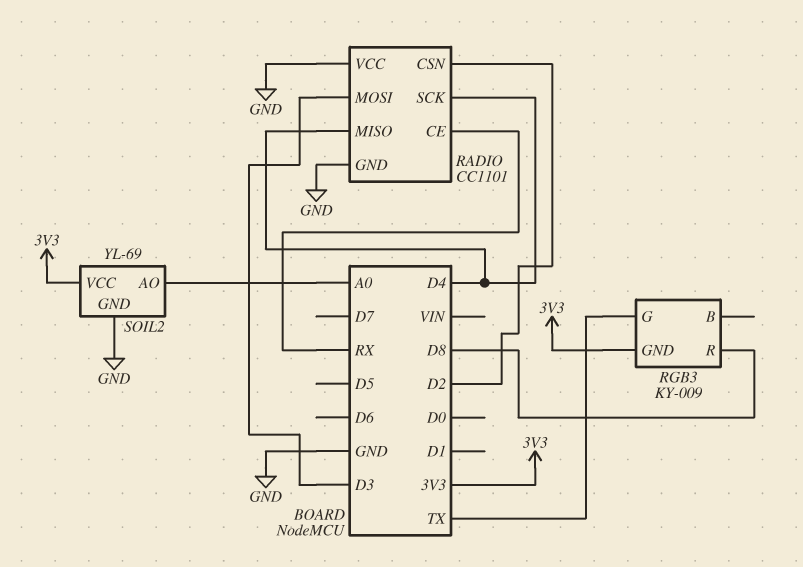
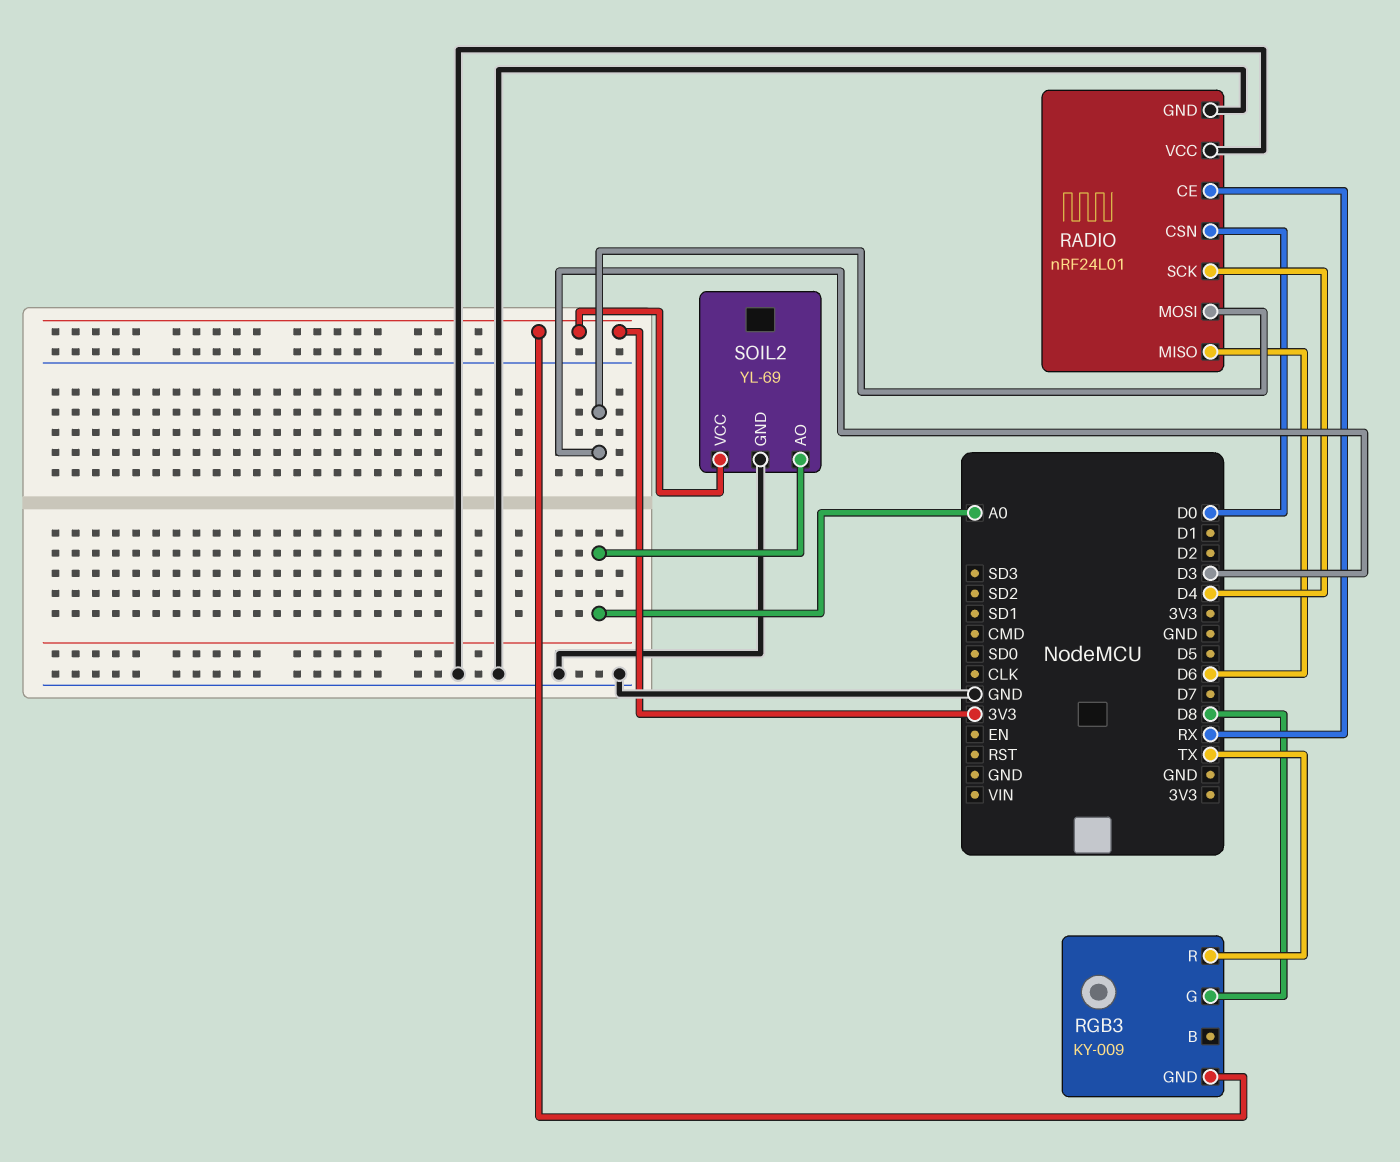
RADIO: CC1101 -> nRF24L01
RADIO pin CSN: D2 -> D0
RADIO pin MISO: D4 -> D6
RGB3 pin G: TX -> D8
RGB3 pin R: D8 -> TX

